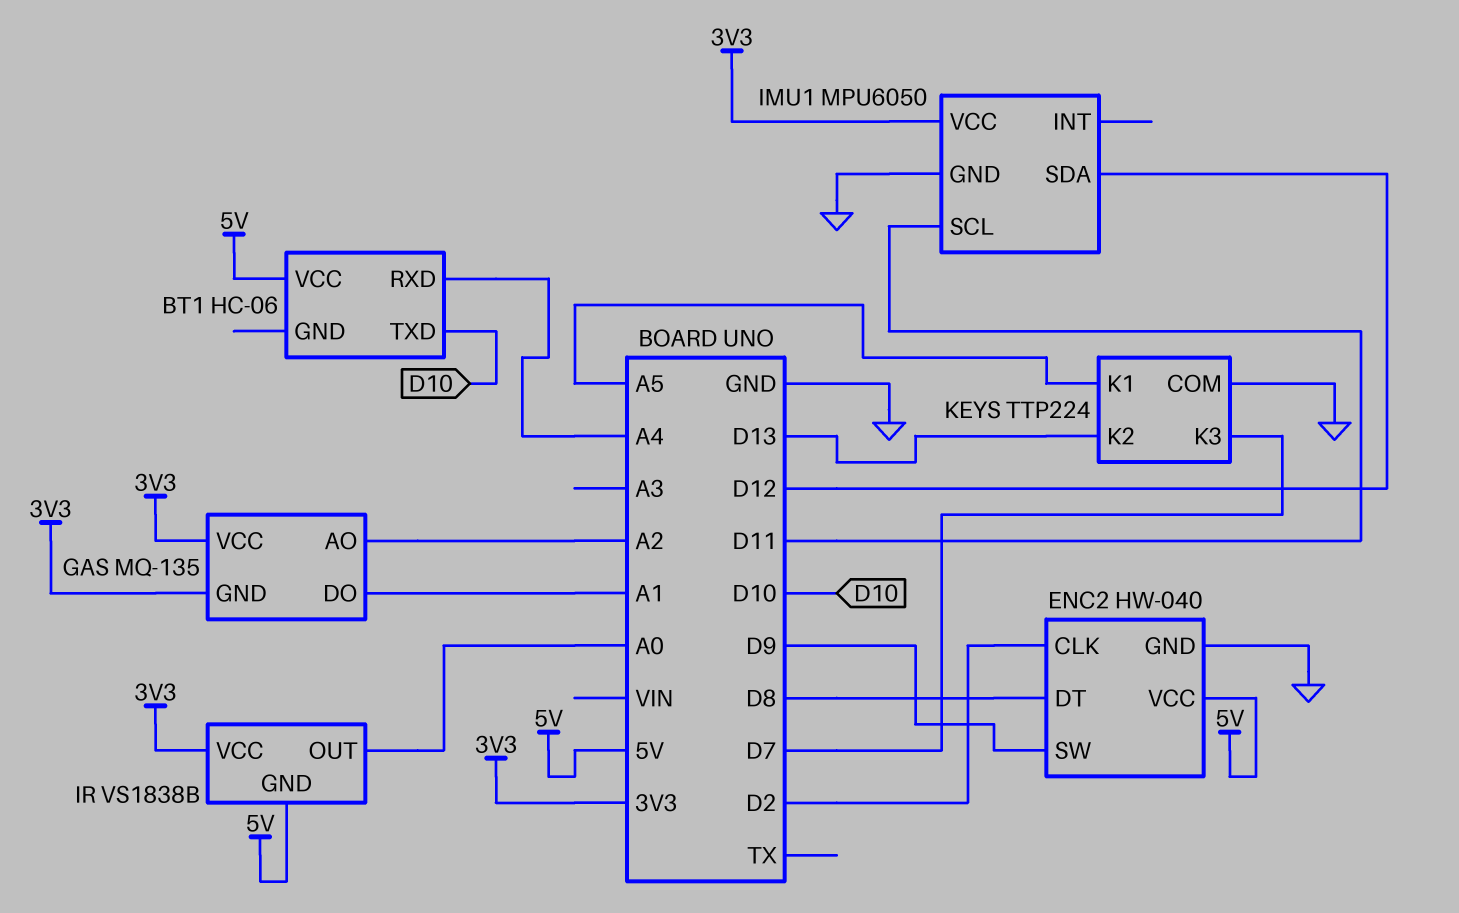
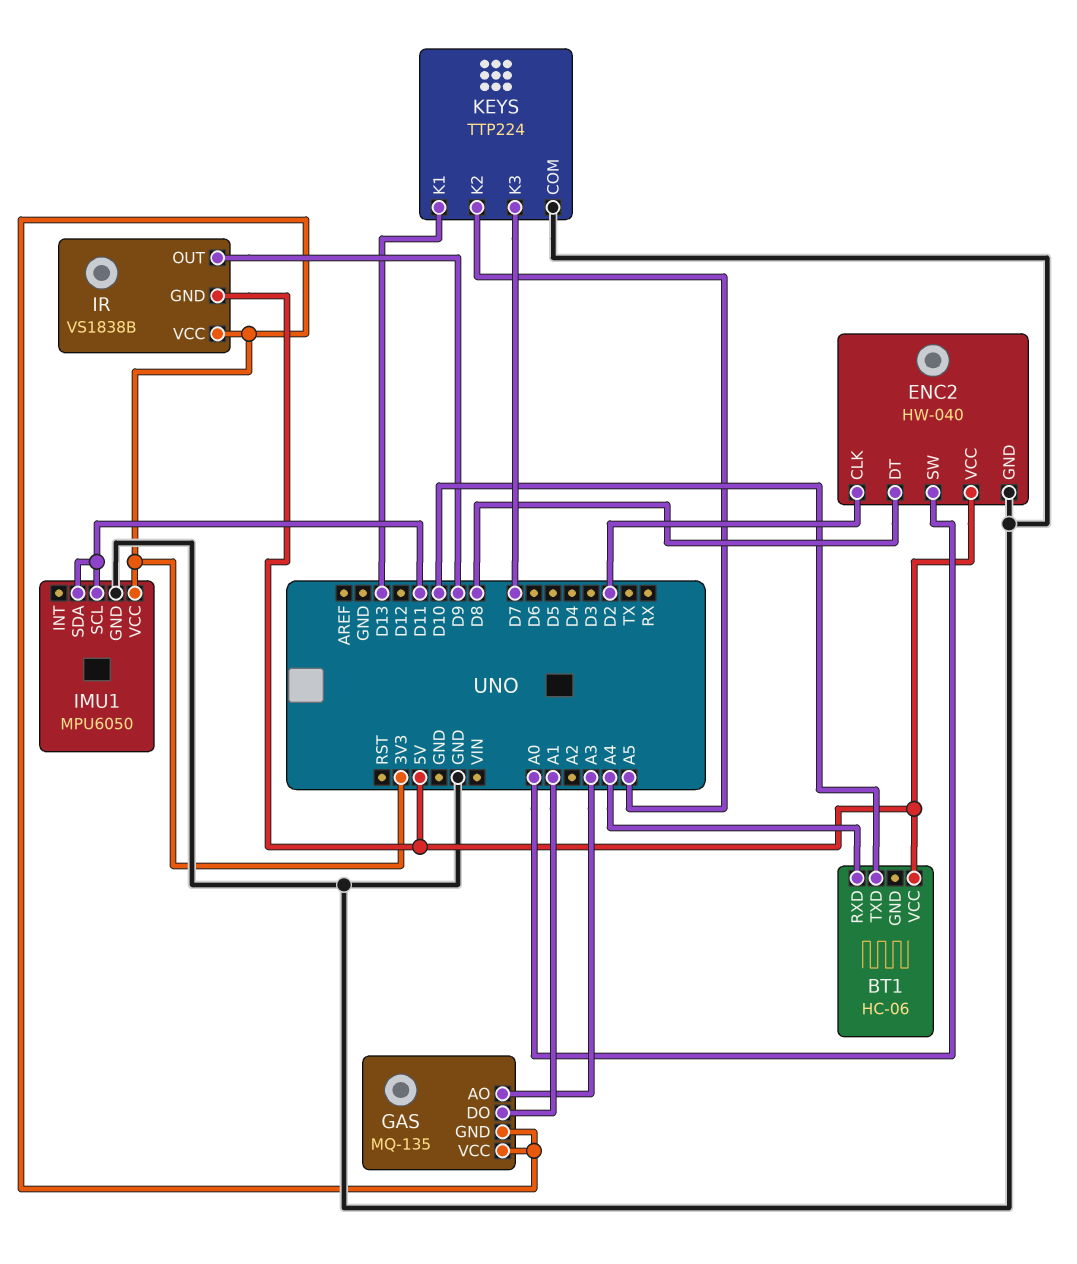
ENC2 pin SW: D9 -> A0
GAS pin AO: A2 -> A3
IMU1 pin SDA: D12 -> D11
IR pin OUT: A0 -> D9
KEYS pin K1: A5 -> D13
KEYS pin K2: D13 -> A5

